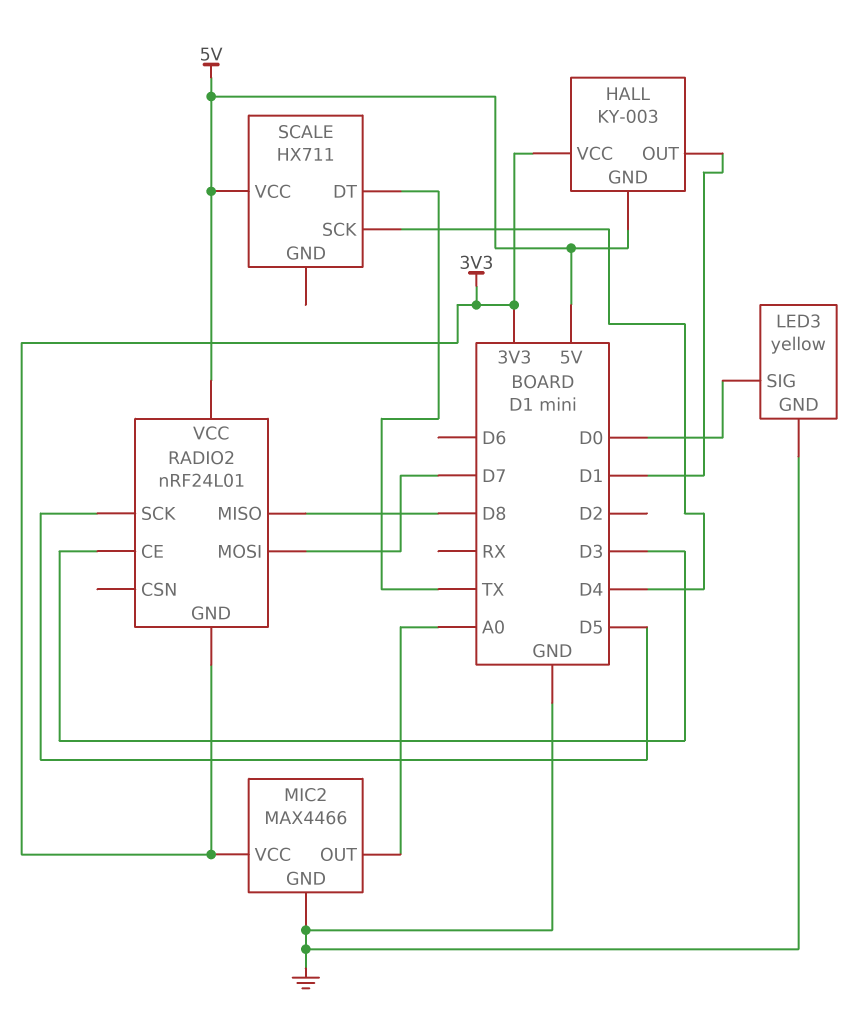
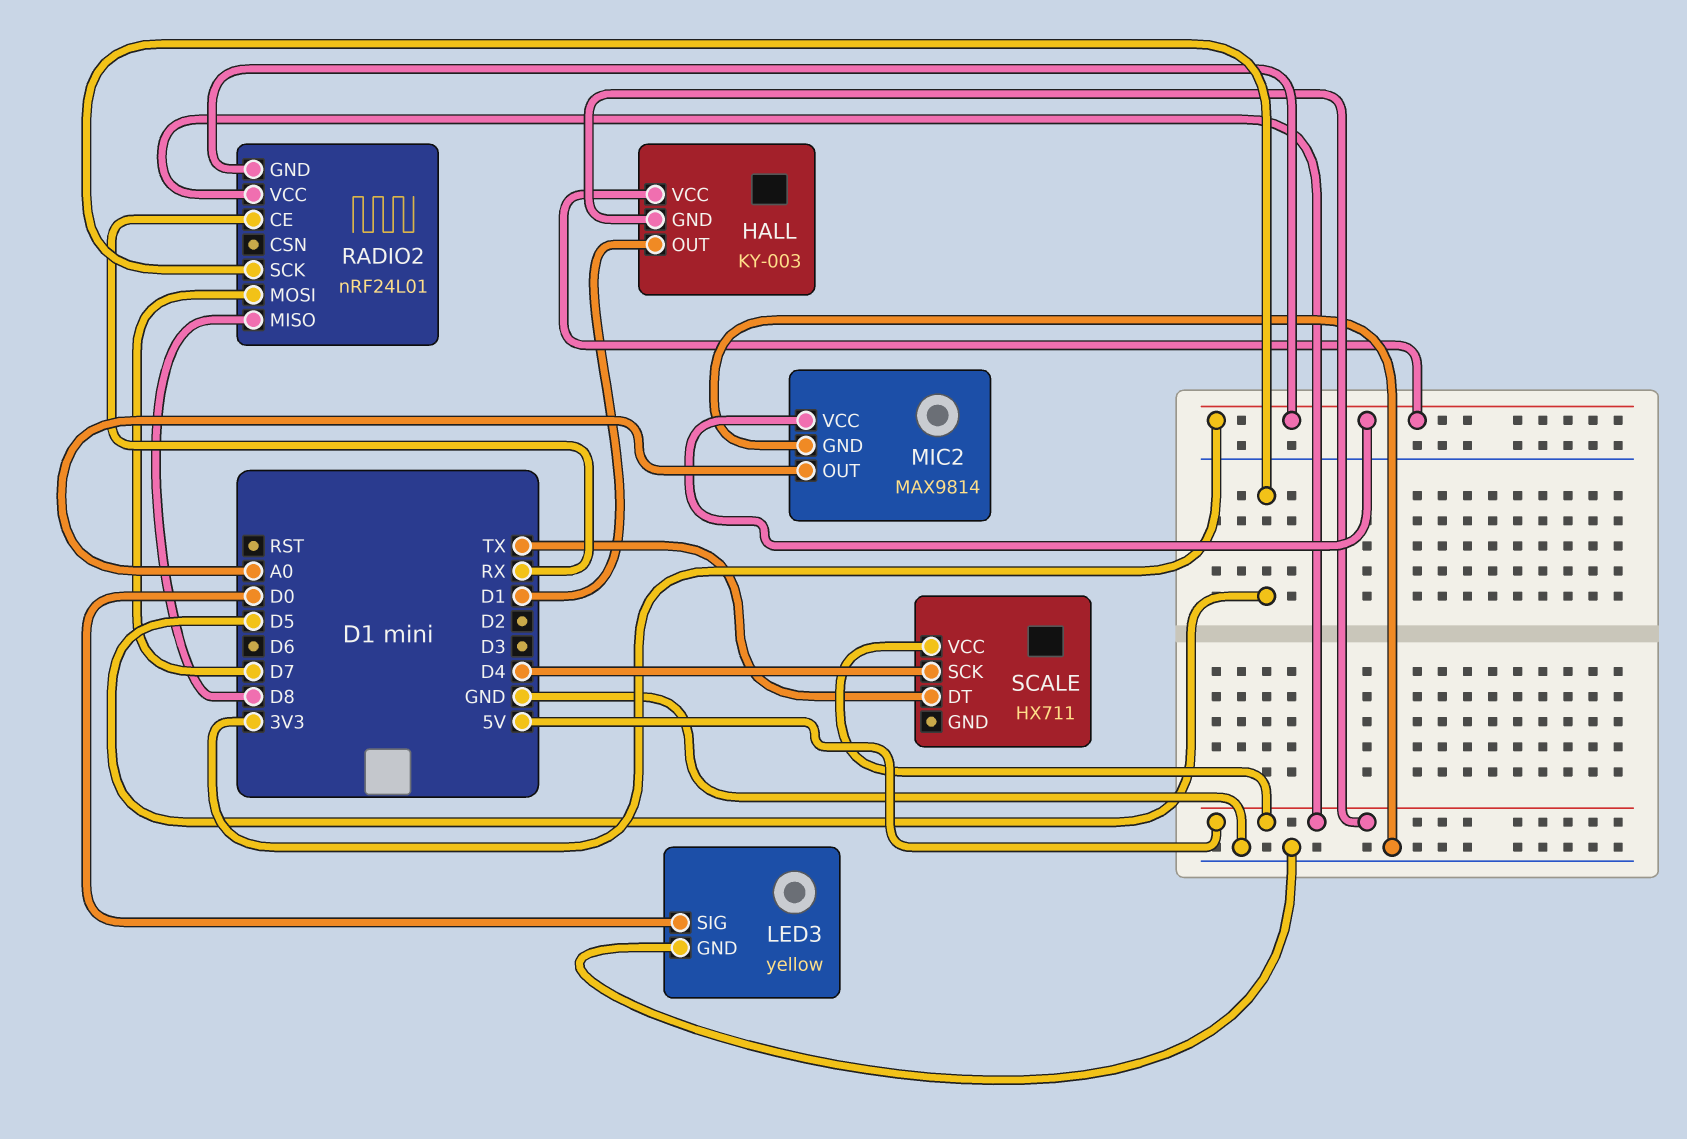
MIC2: MAX4466 -> MAX9814
RADIO2 pin CE: D3 -> RX

